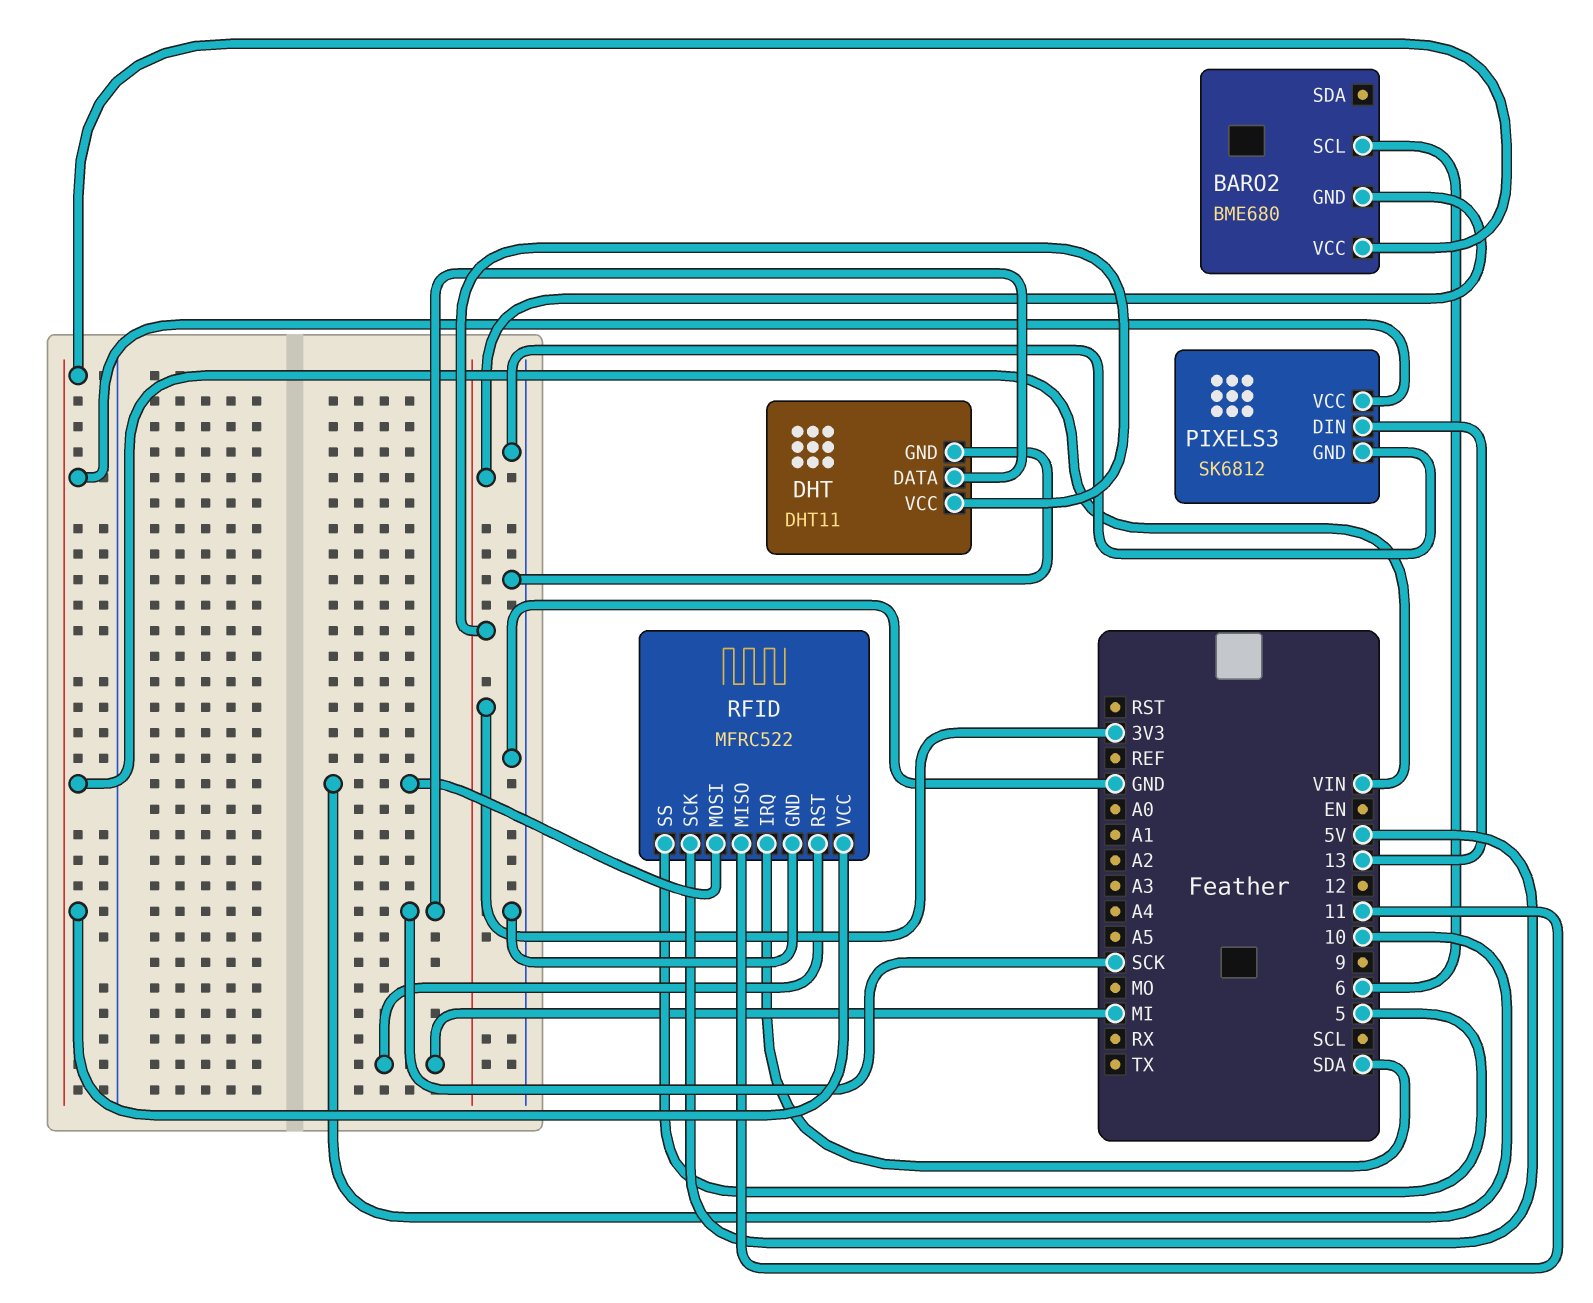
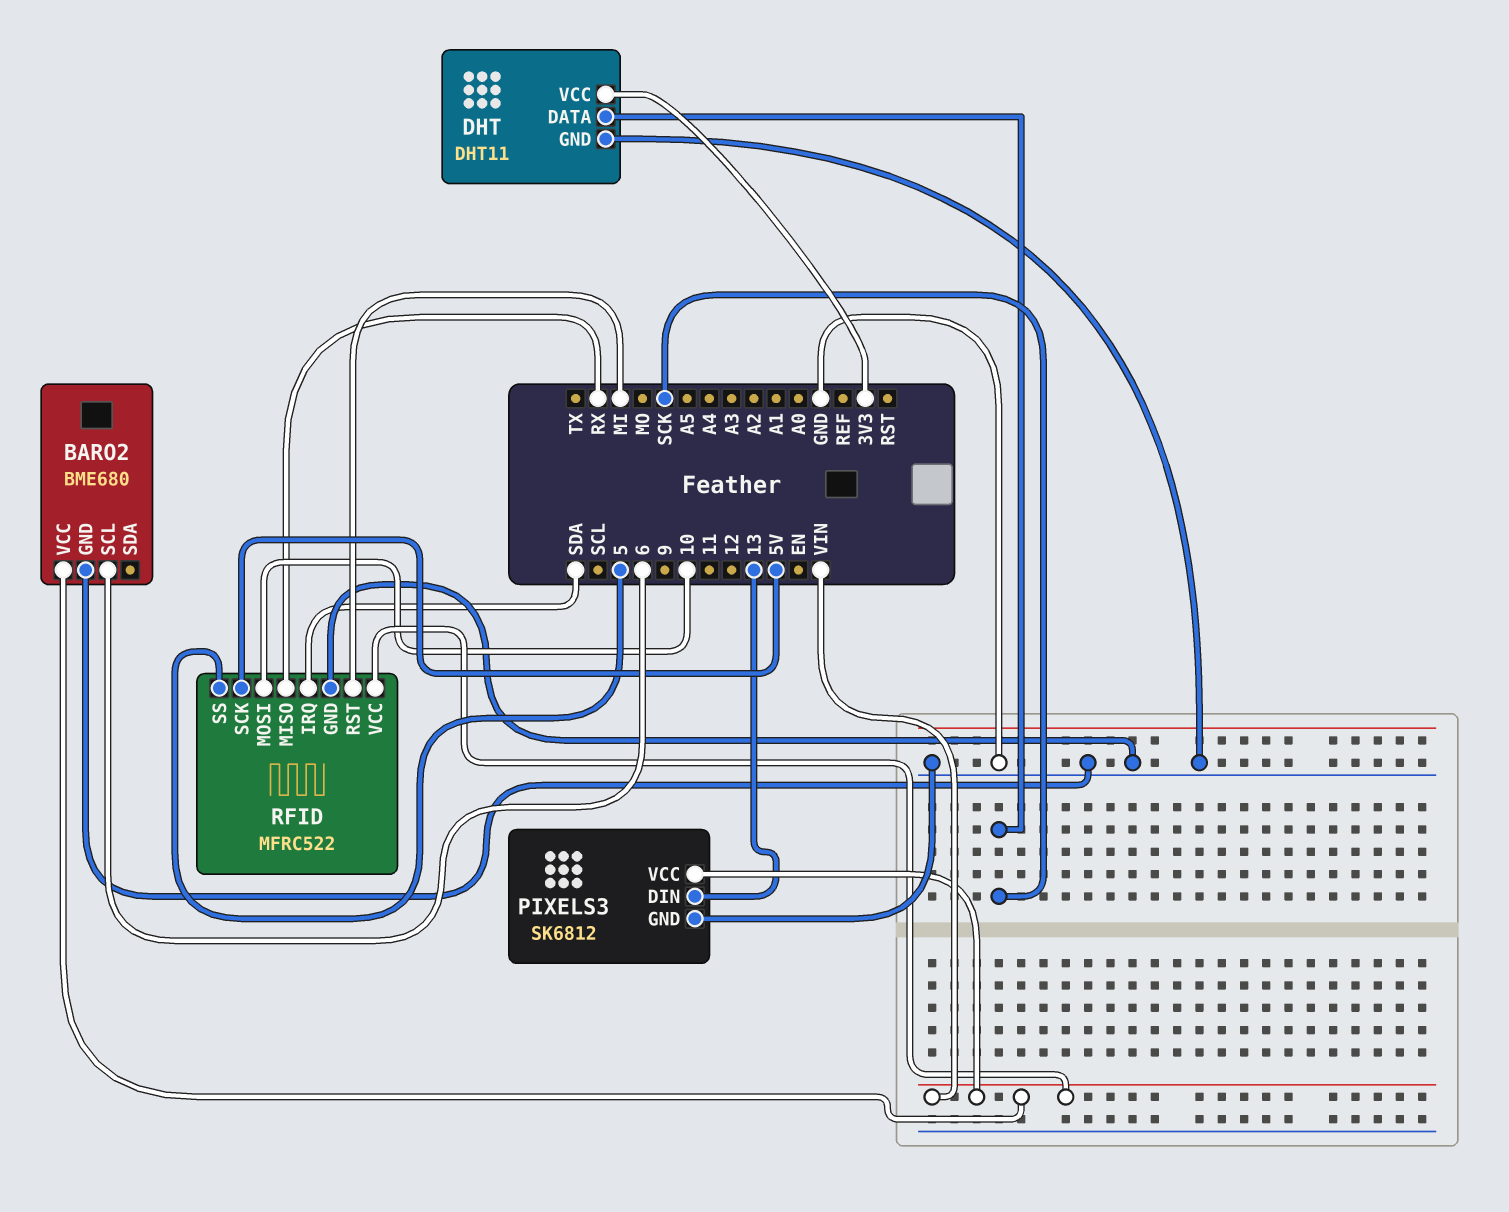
BARO2 pin GND: 3V3 -> GND
RFID pin MISO: 11 -> RX

